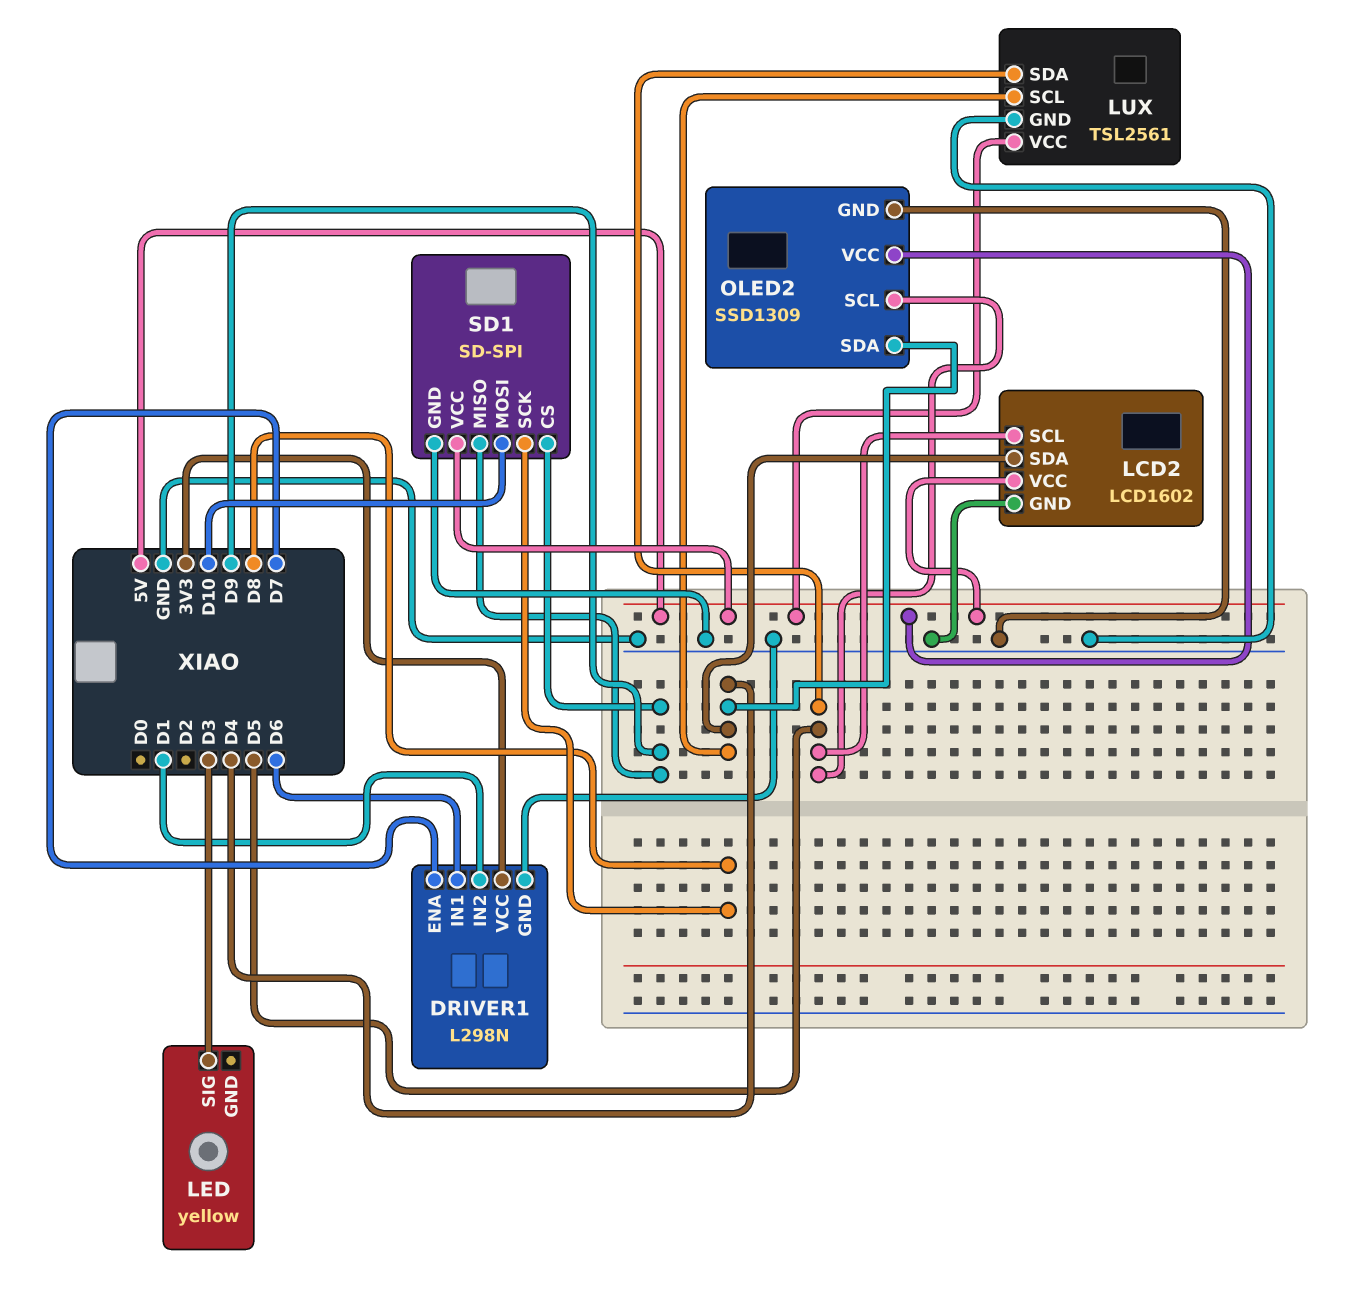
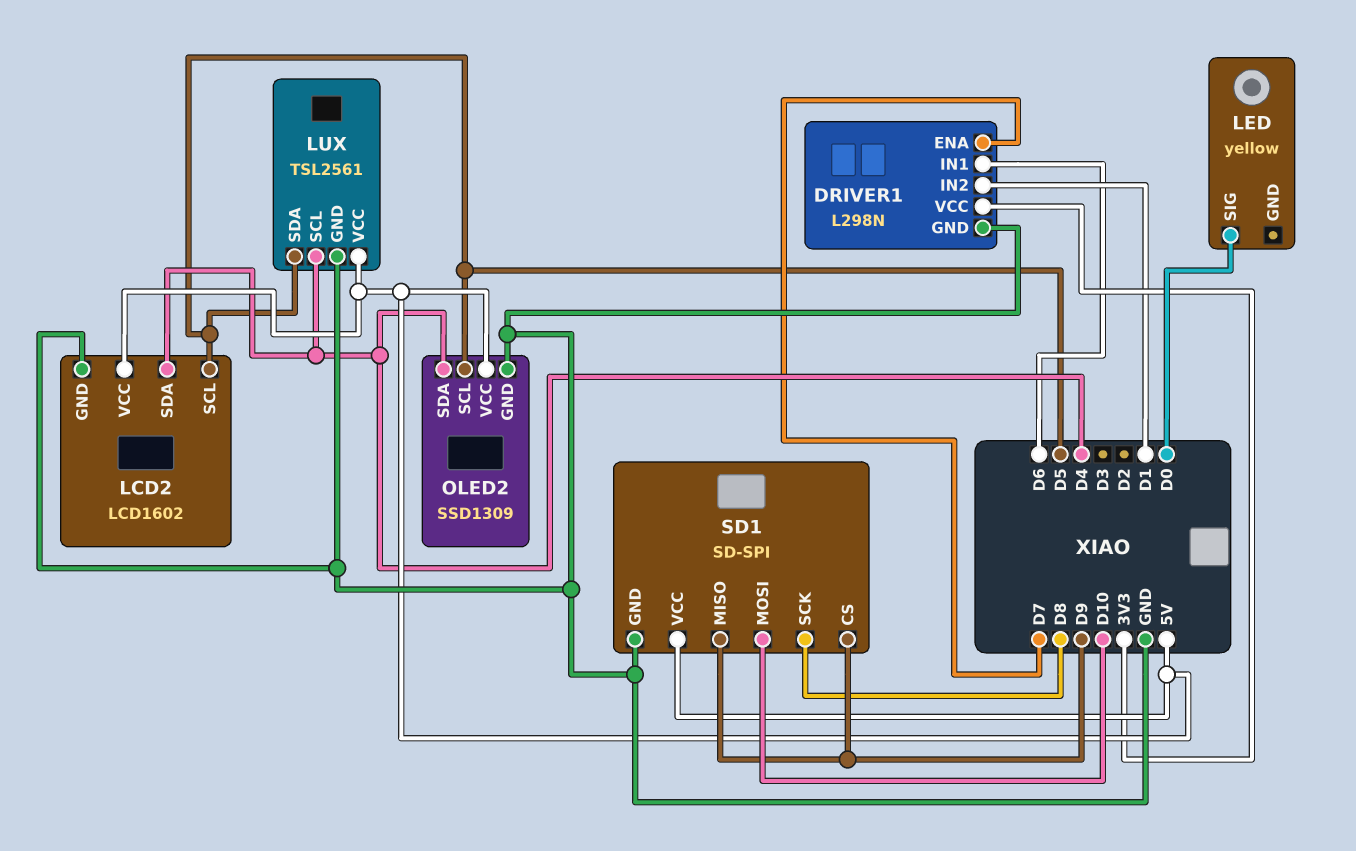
LED pin SIG: D3 -> D0

